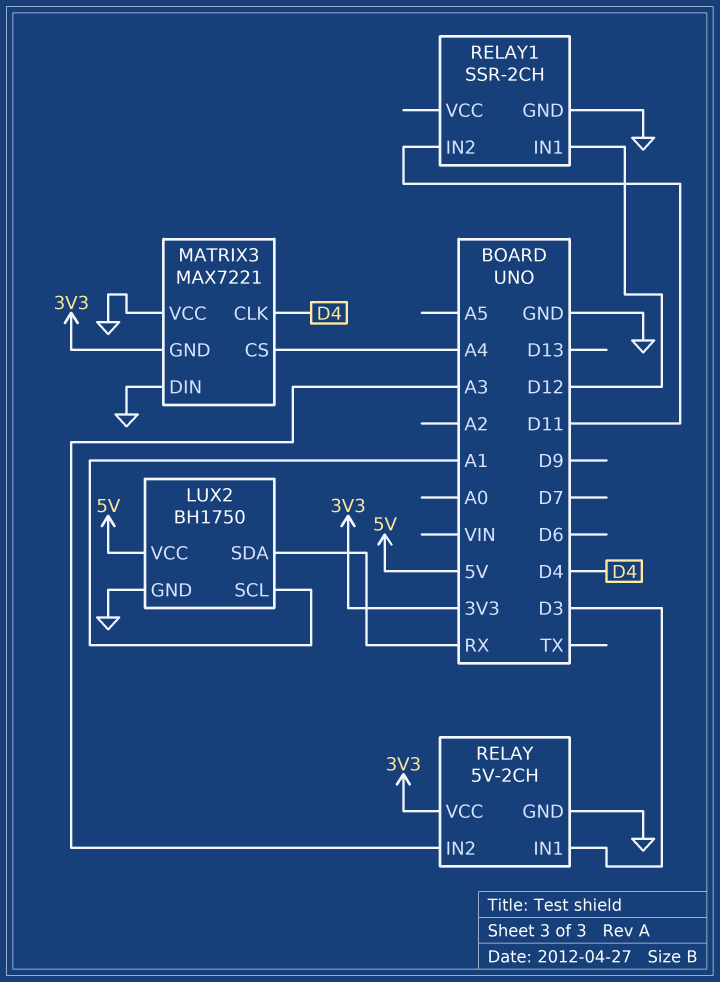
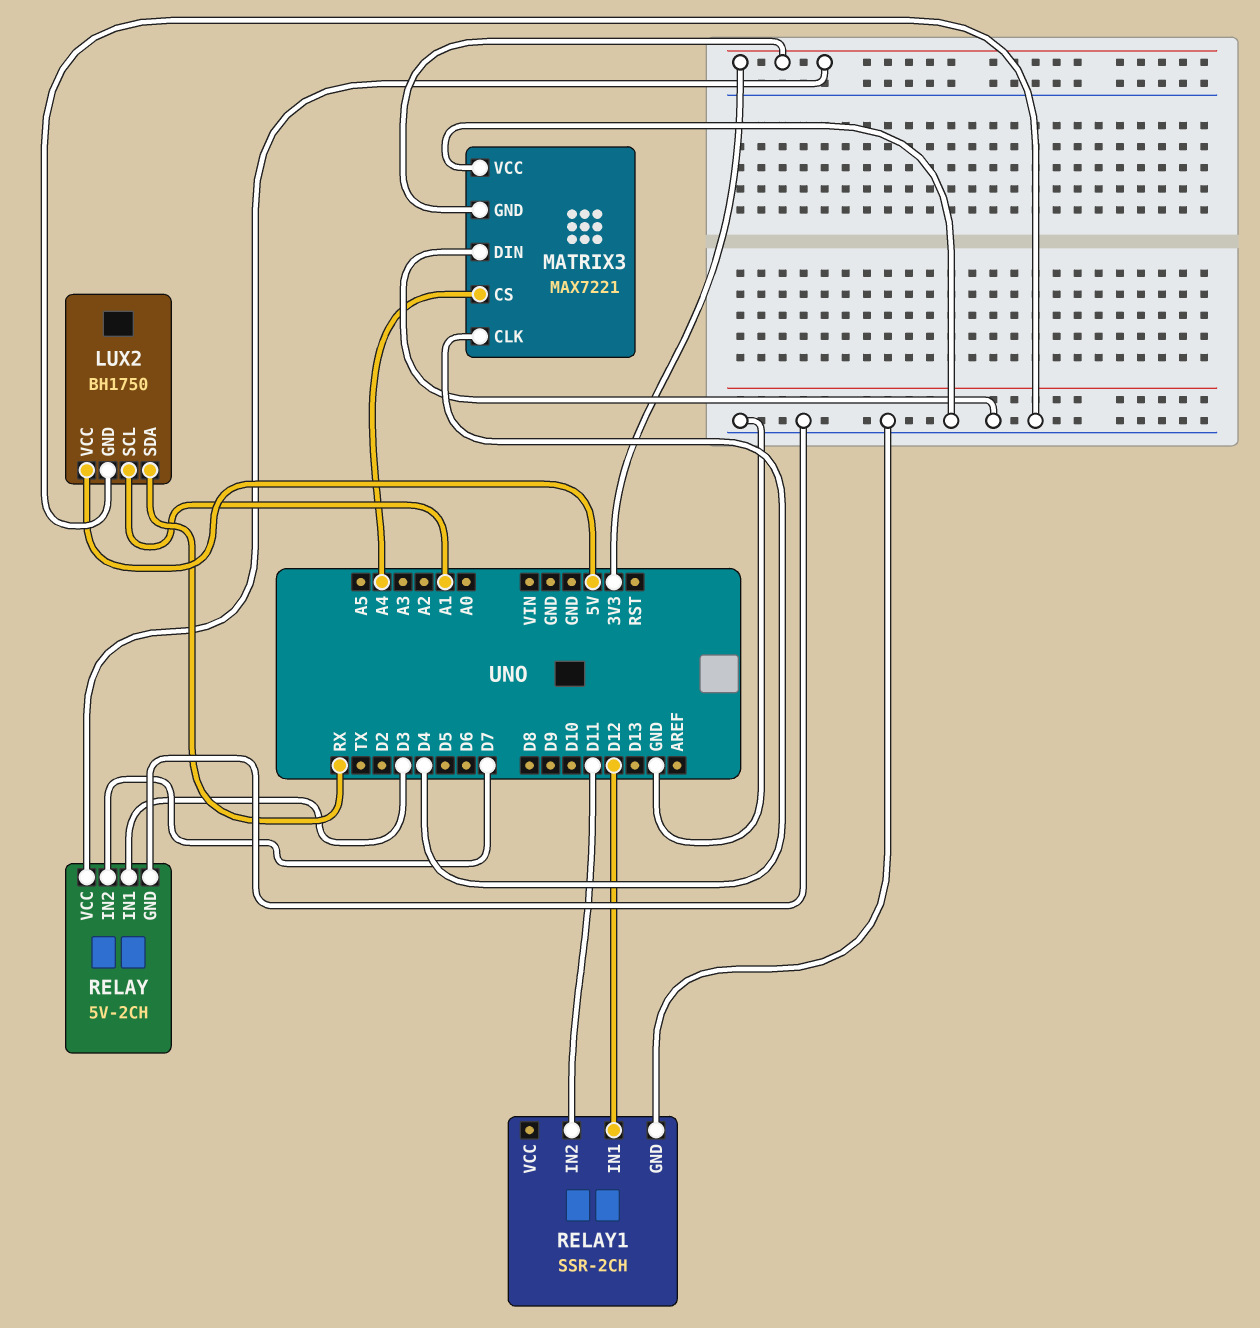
RELAY pin IN2: A3 -> D7

